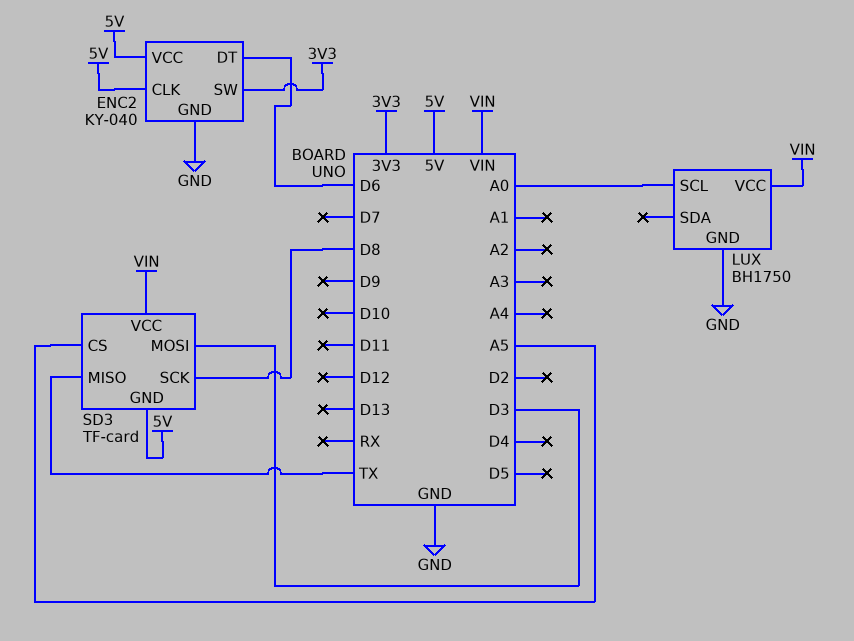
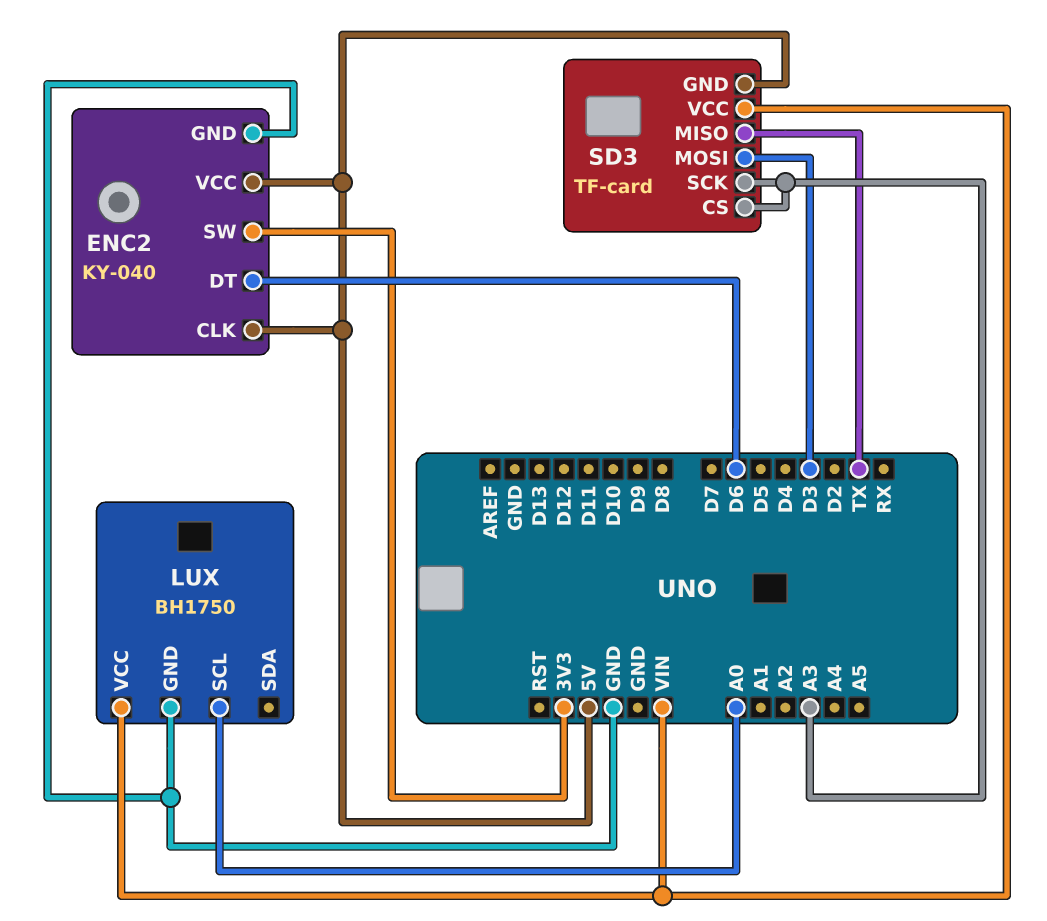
SD3 pin CS: A5 -> A3
SD3 pin SCK: D8 -> A3

